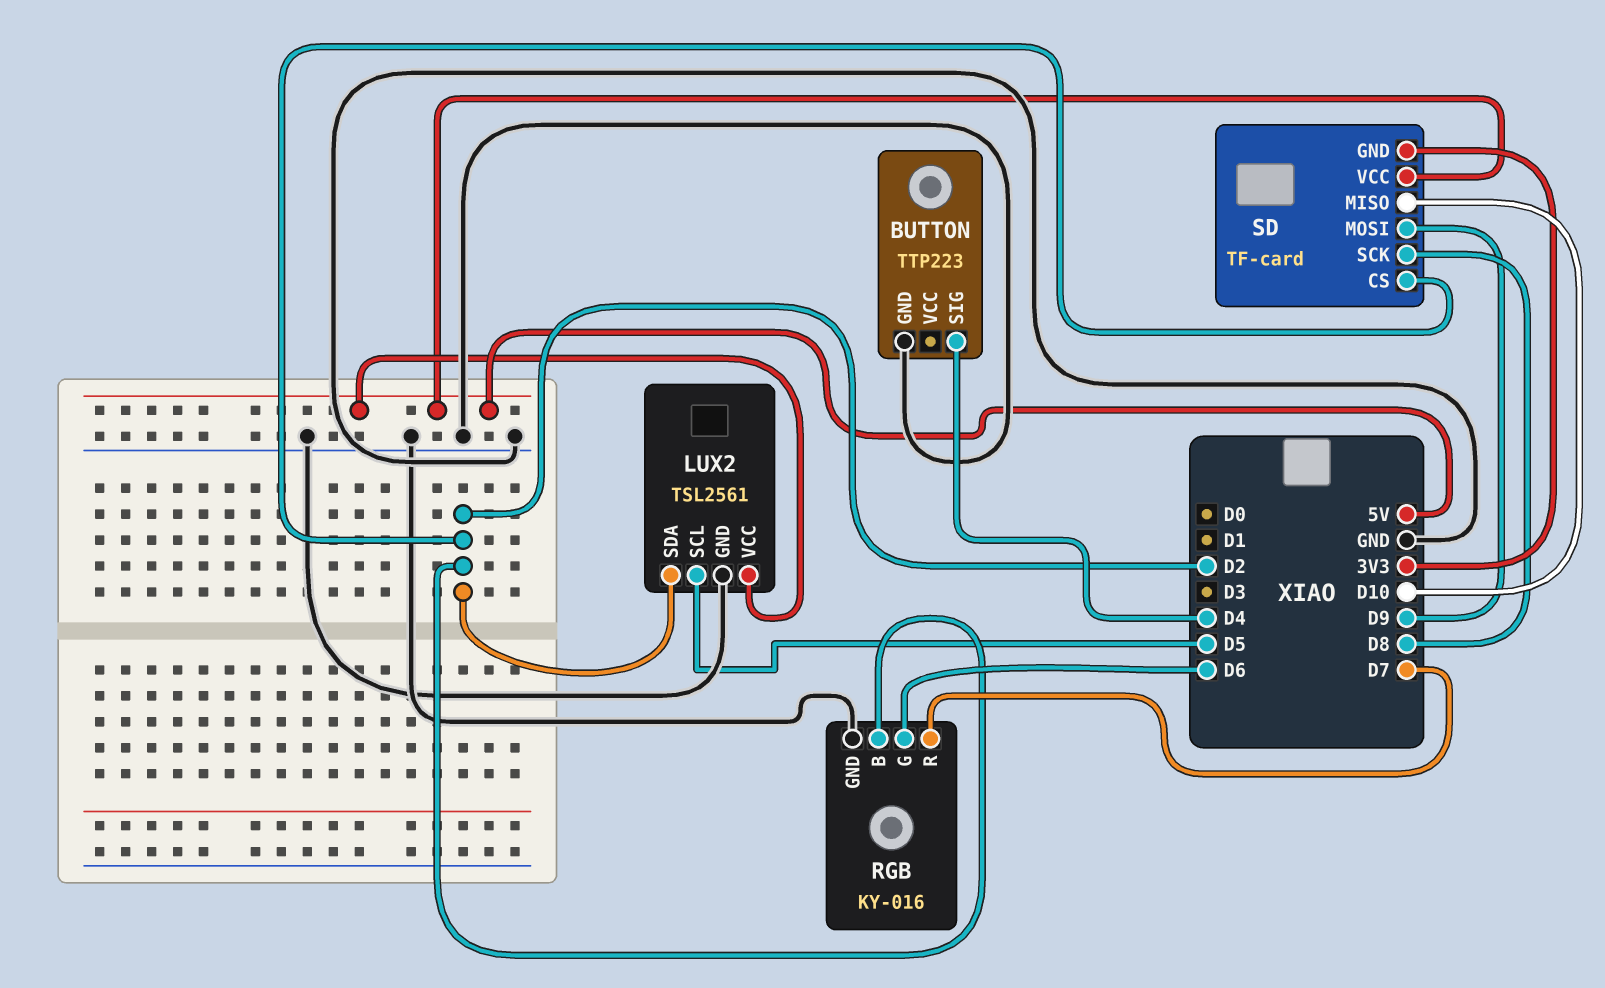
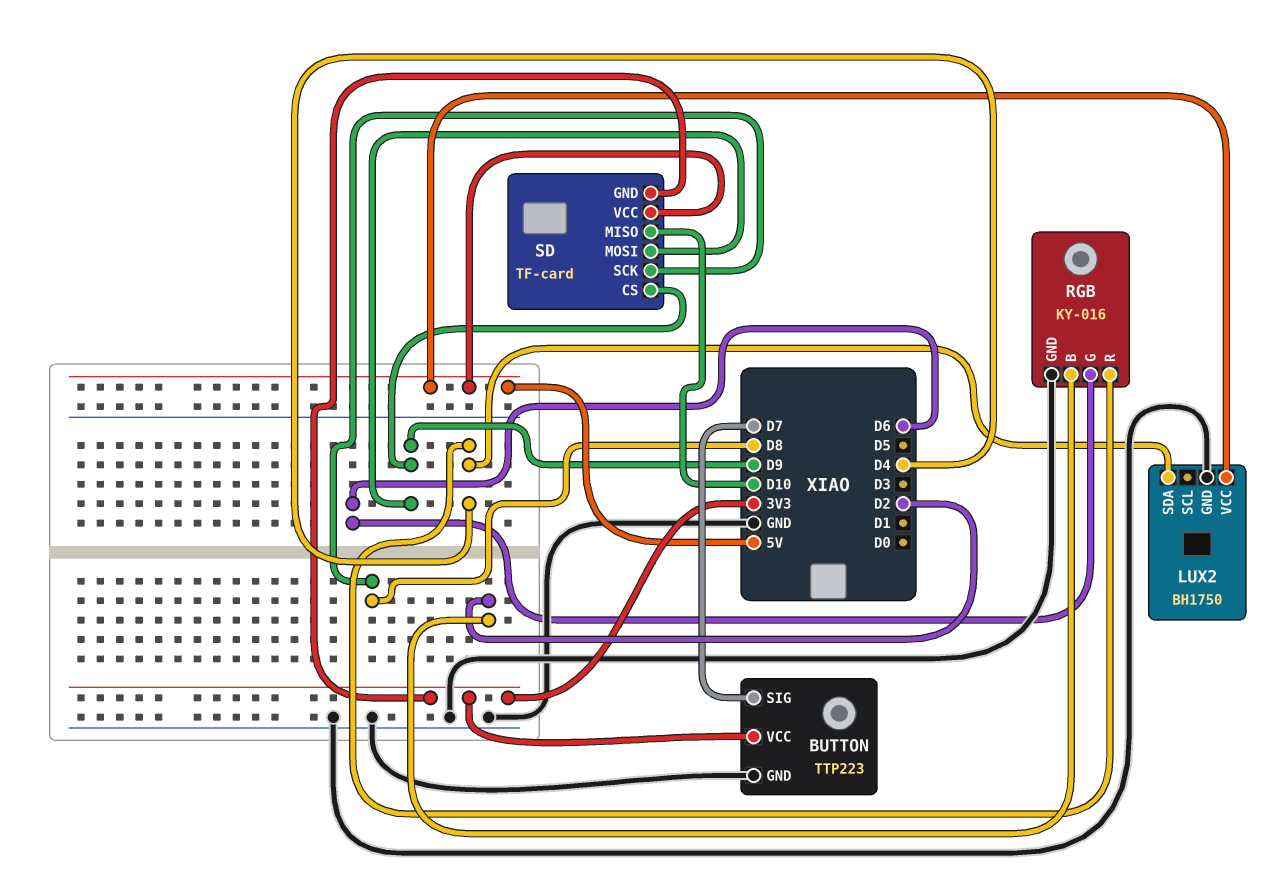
BUTTON pin SIG: D4 -> D7
BUTTON pin VCC: none -> 3V3
LUX2: TSL2561 -> BH1750
LUX2 pin SCL: D5 -> none
LUX2 pin SDA: D2 -> D4
RGB pin R: D7 -> D4
SD pin CS: D2 -> D9

